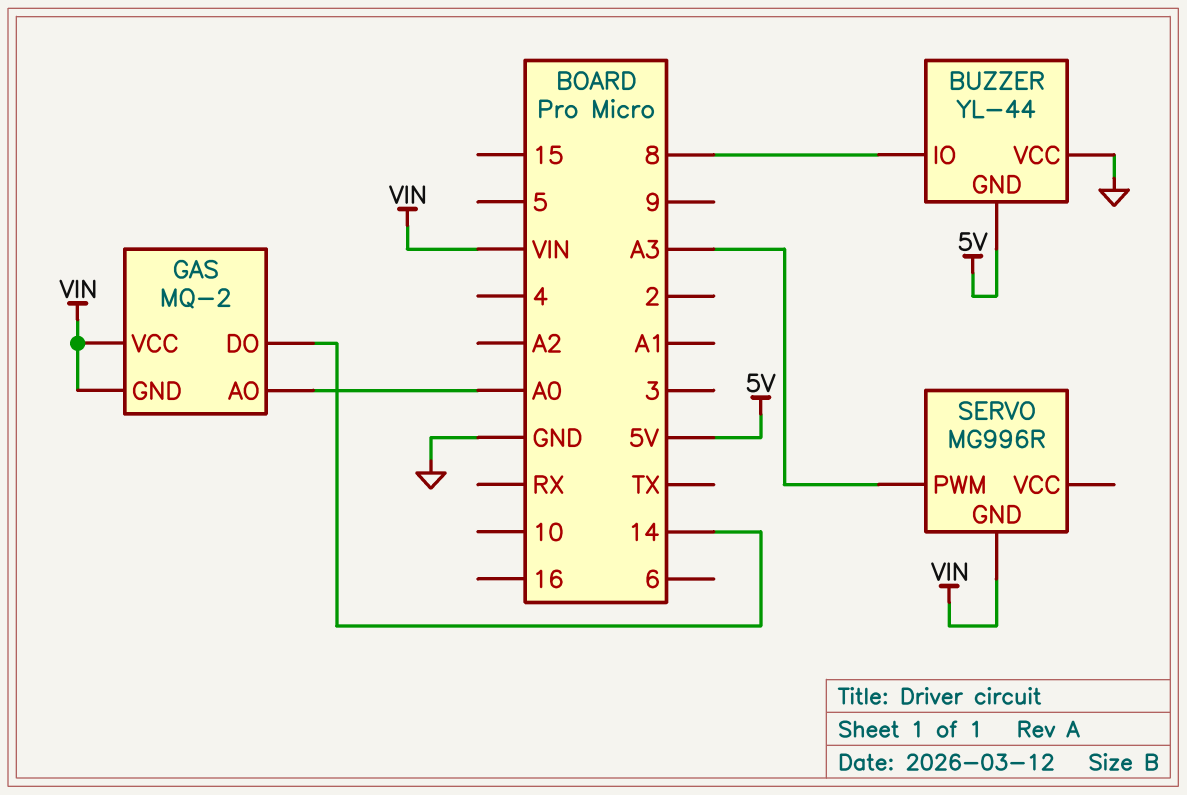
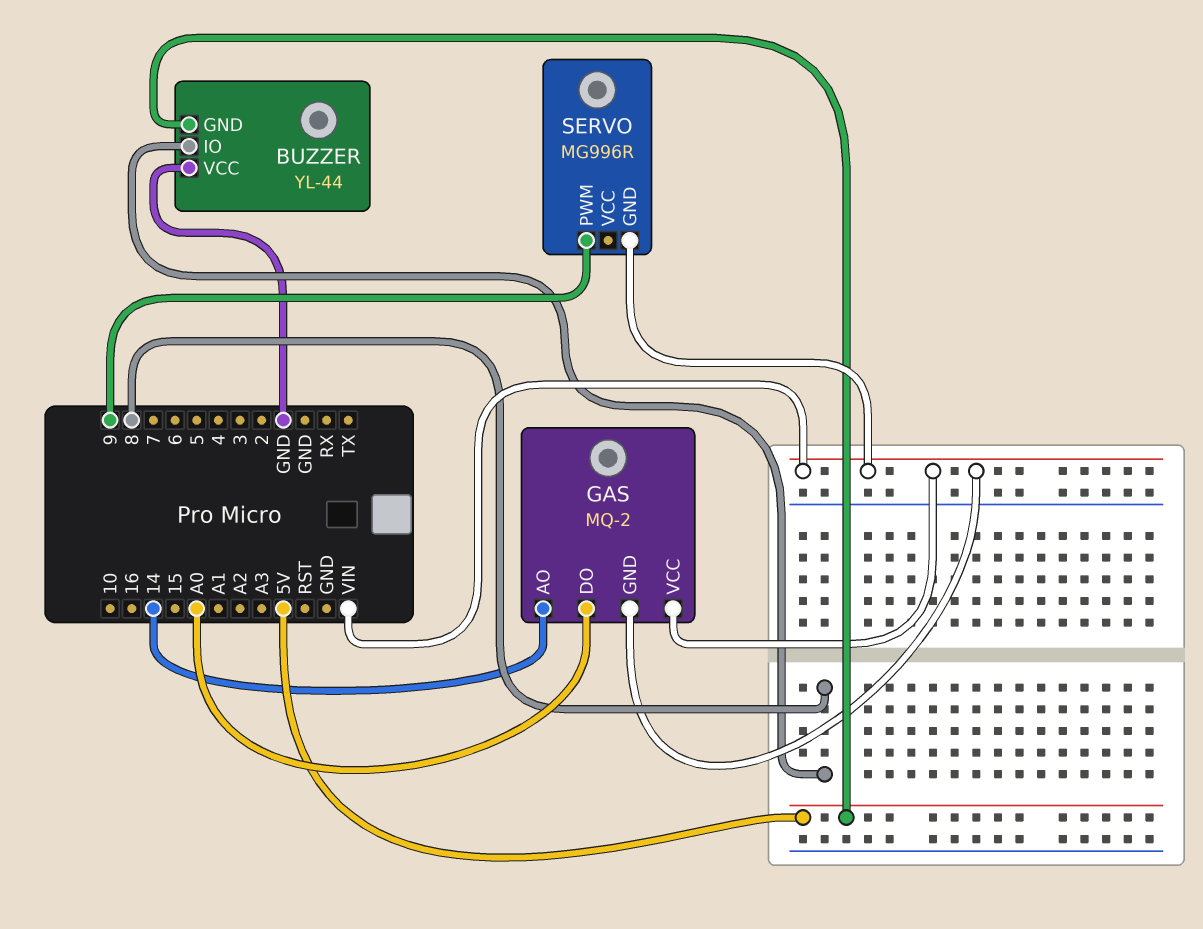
GAS pin AO: A0 -> 14
GAS pin DO: 14 -> A0
SERVO pin PWM: A3 -> 9

